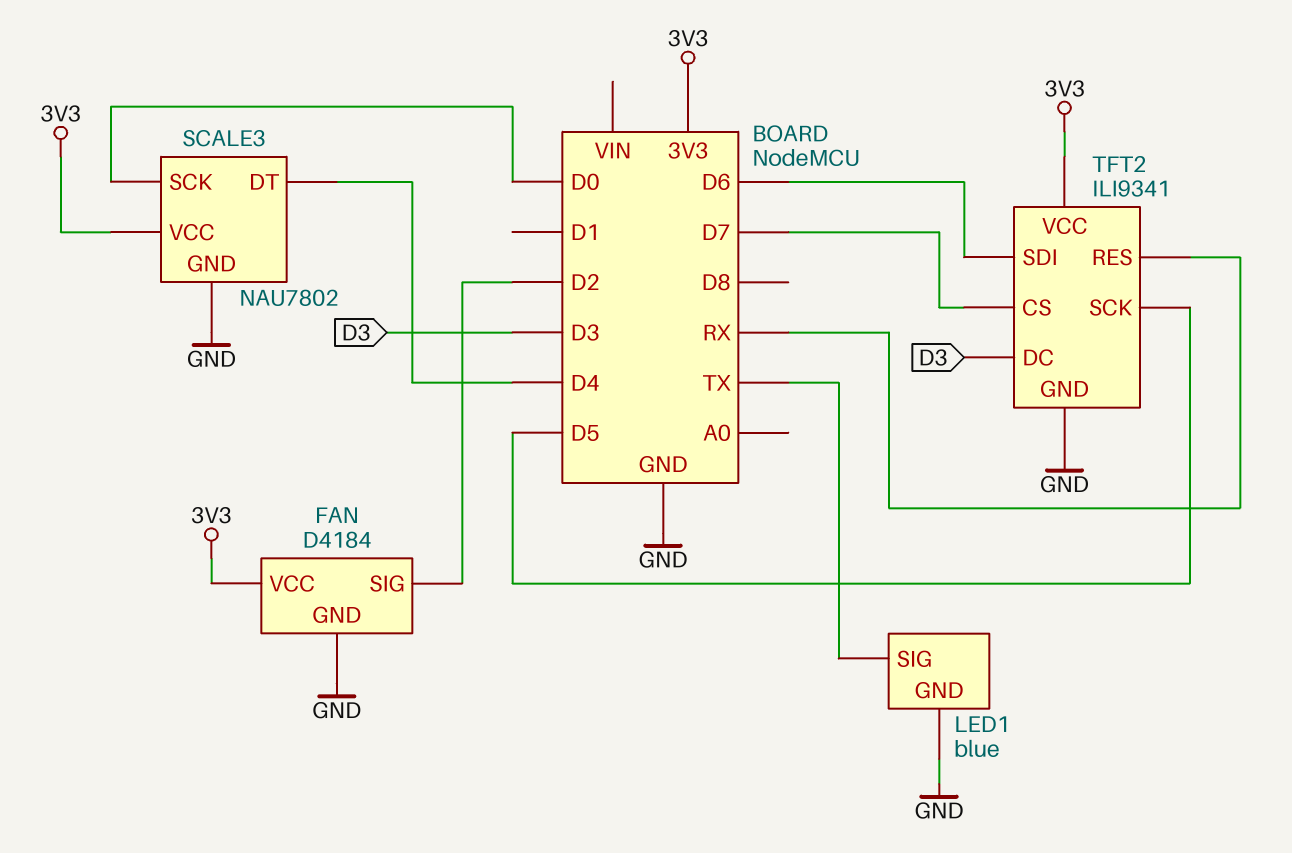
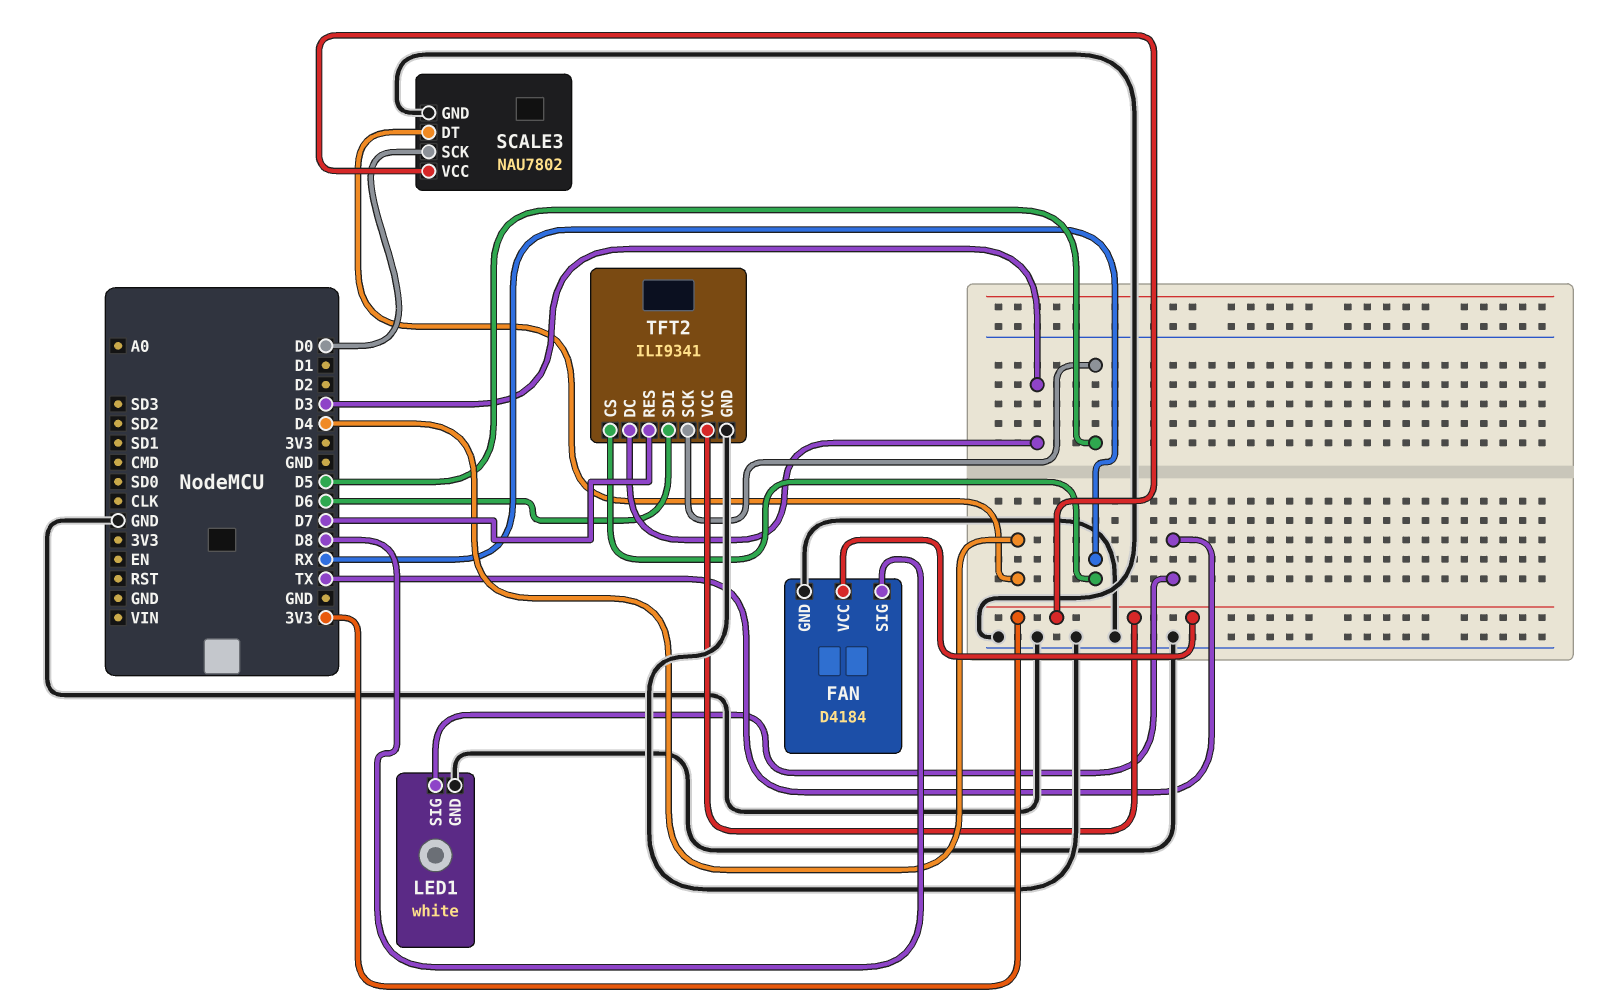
FAN pin SIG: D2 -> D8
LED1: blue -> white
TFT2 pin CS: D7 -> RX
TFT2 pin RES: RX -> D7

